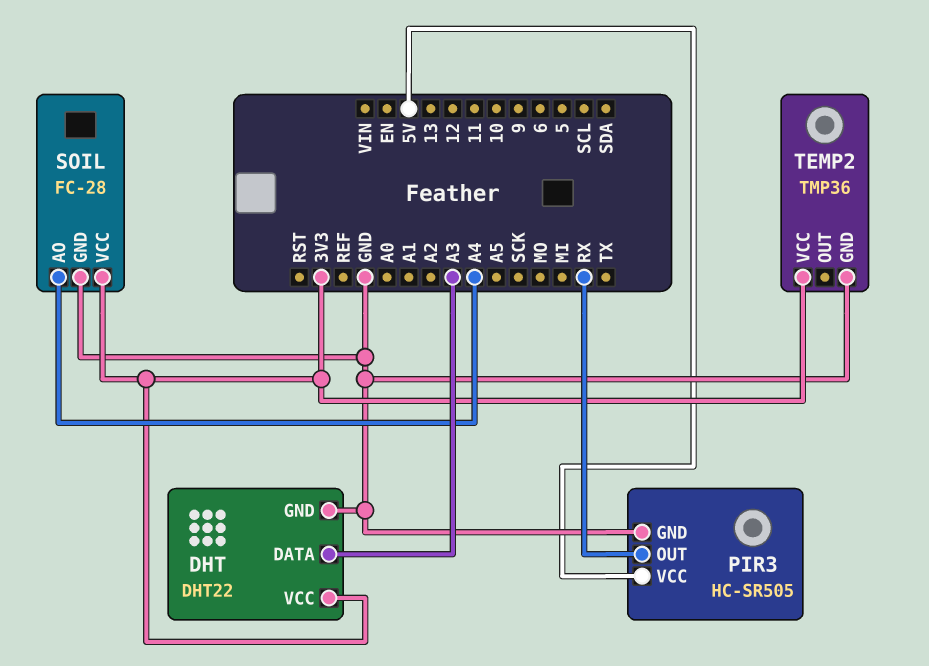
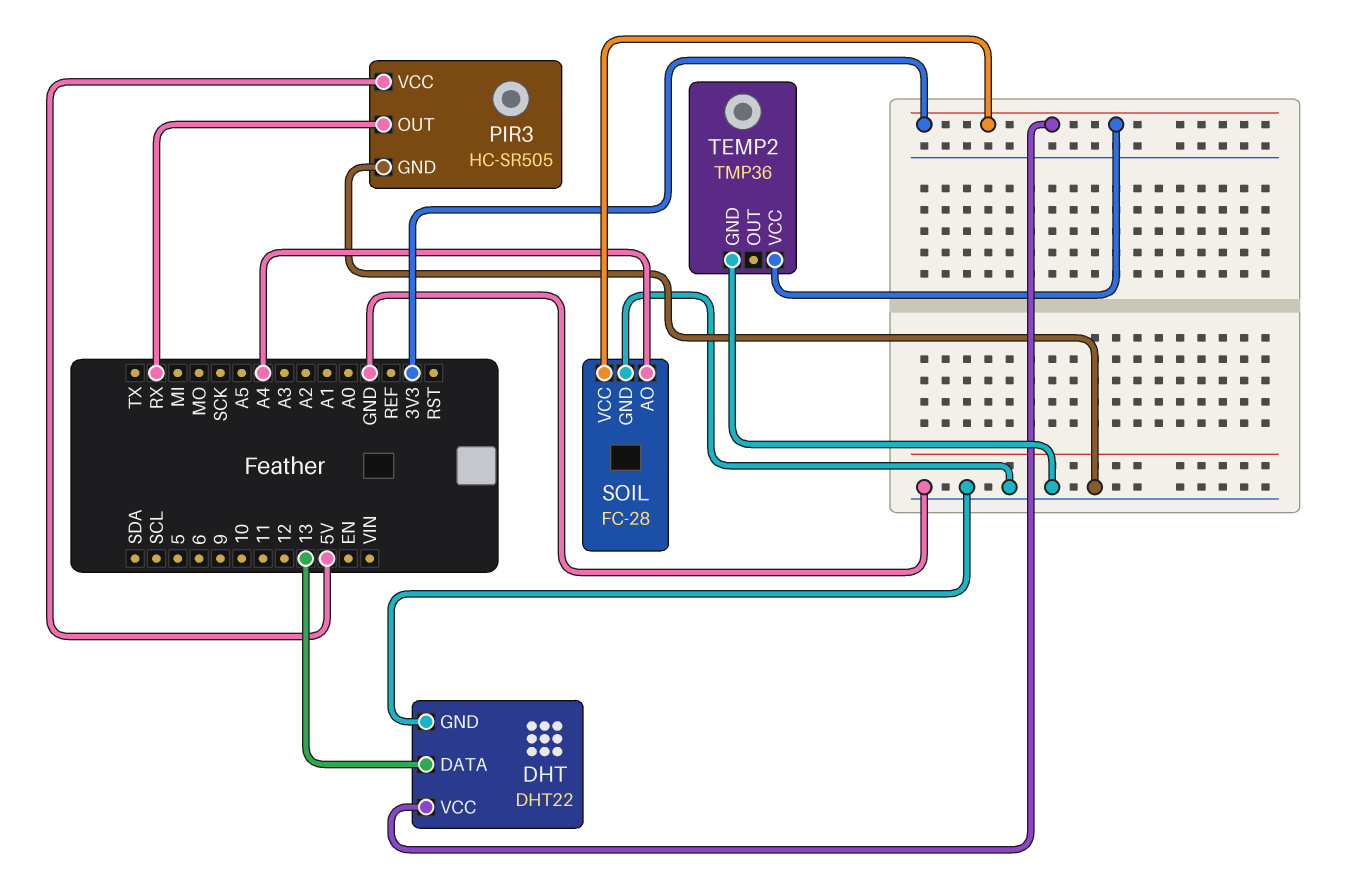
DHT pin DATA: A3 -> 13

